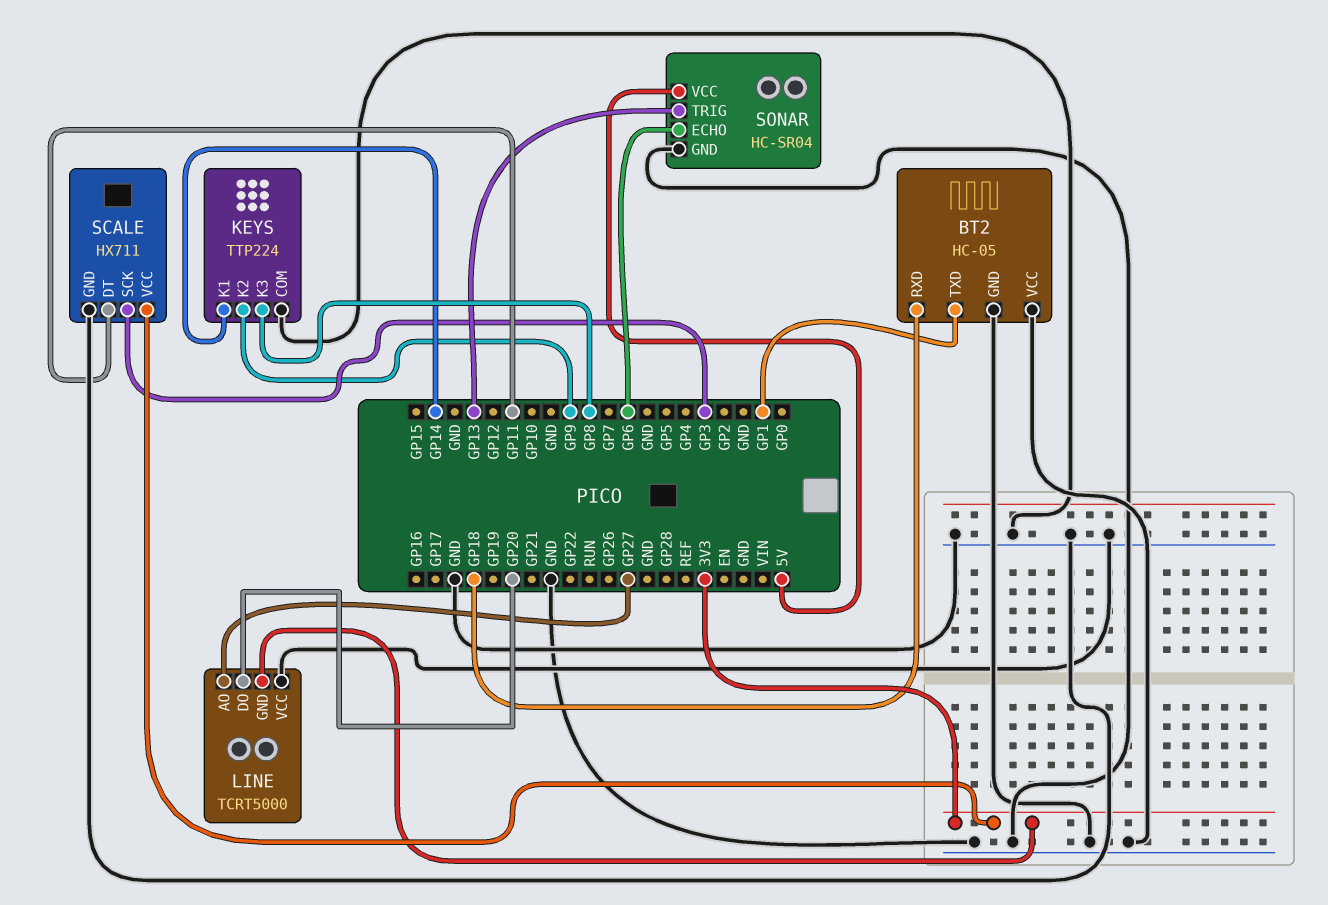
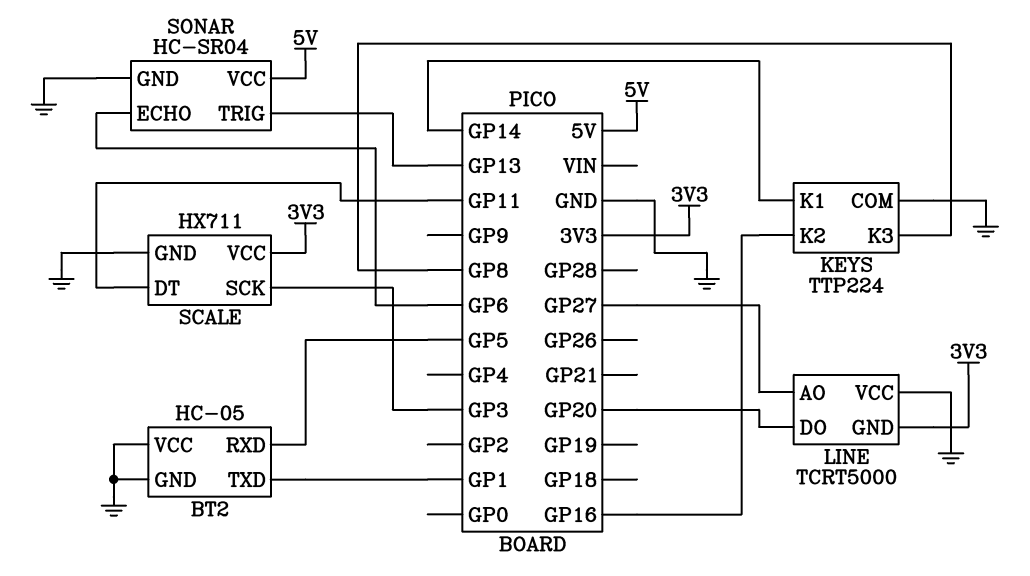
BT2 pin RXD: GP18 -> GP5
KEYS pin K2: GP9 -> GP16

